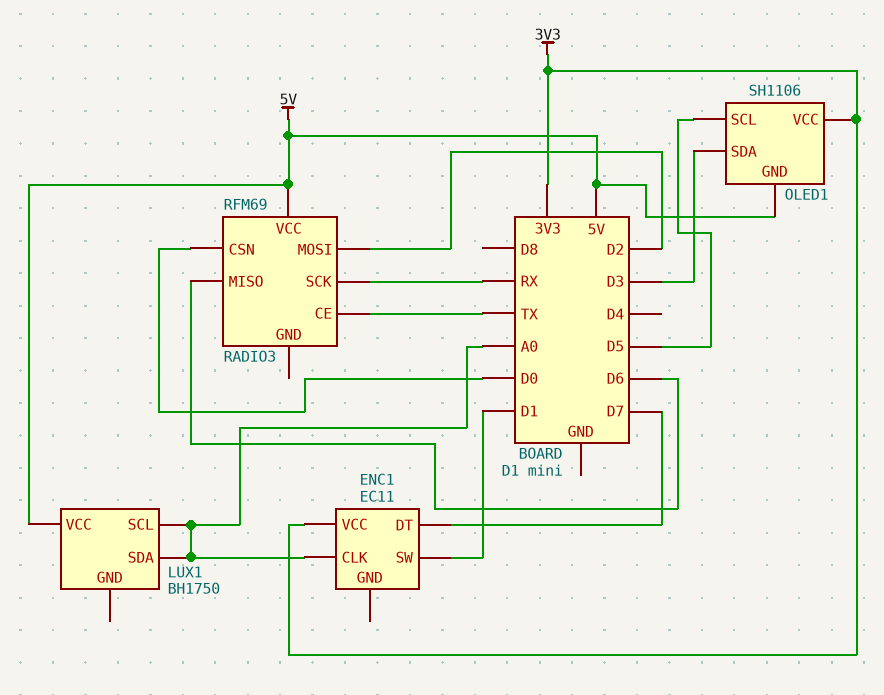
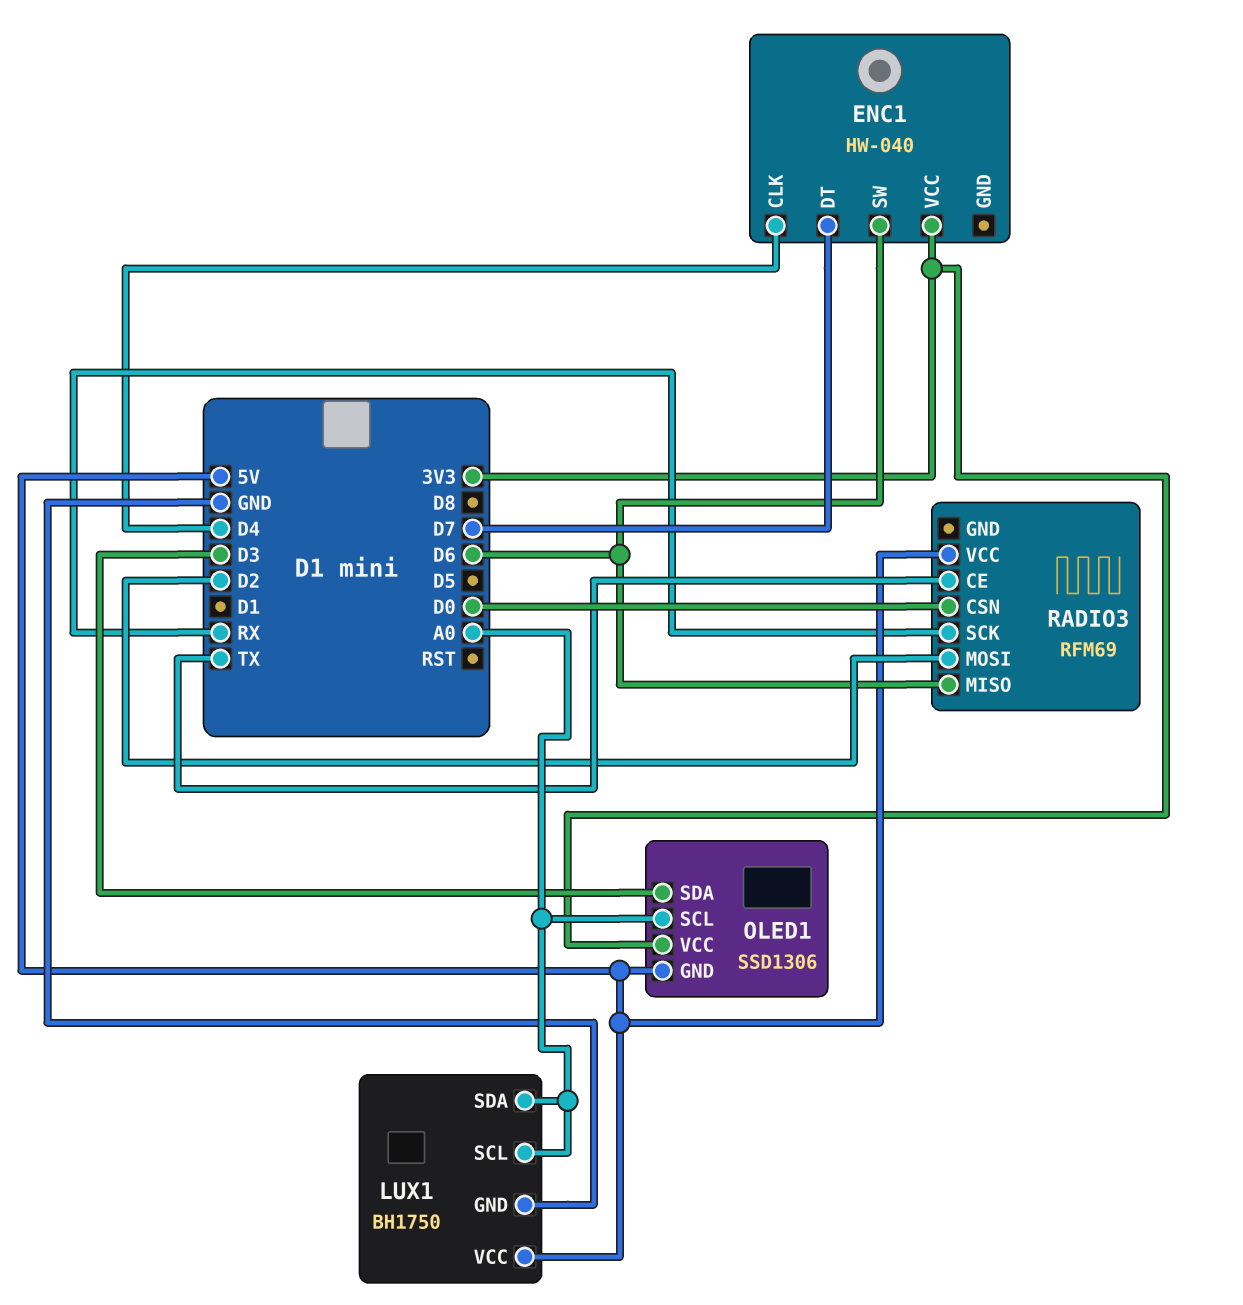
ENC1: EC11 -> HW-040
ENC1 pin CLK: A0 -> D4
ENC1 pin SW: D1 -> D6
LUX1 pin GND: none -> GND
OLED1: SH1106 -> SSD1306
OLED1 pin SCL: D5 -> A0

